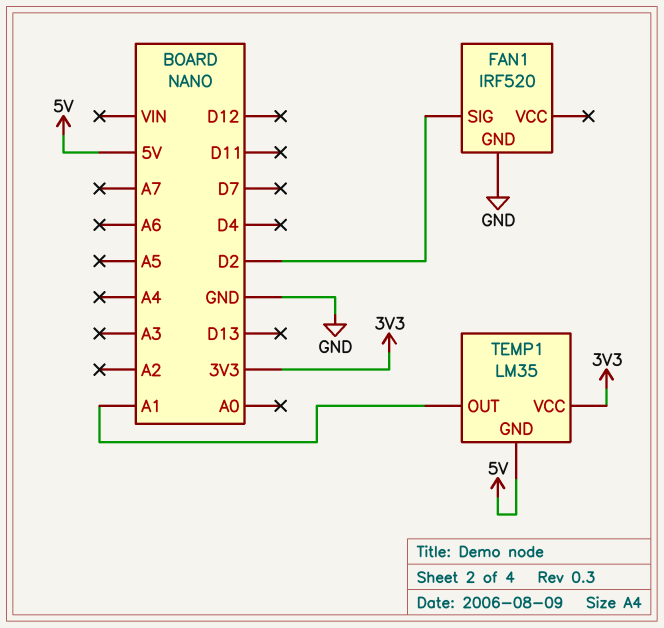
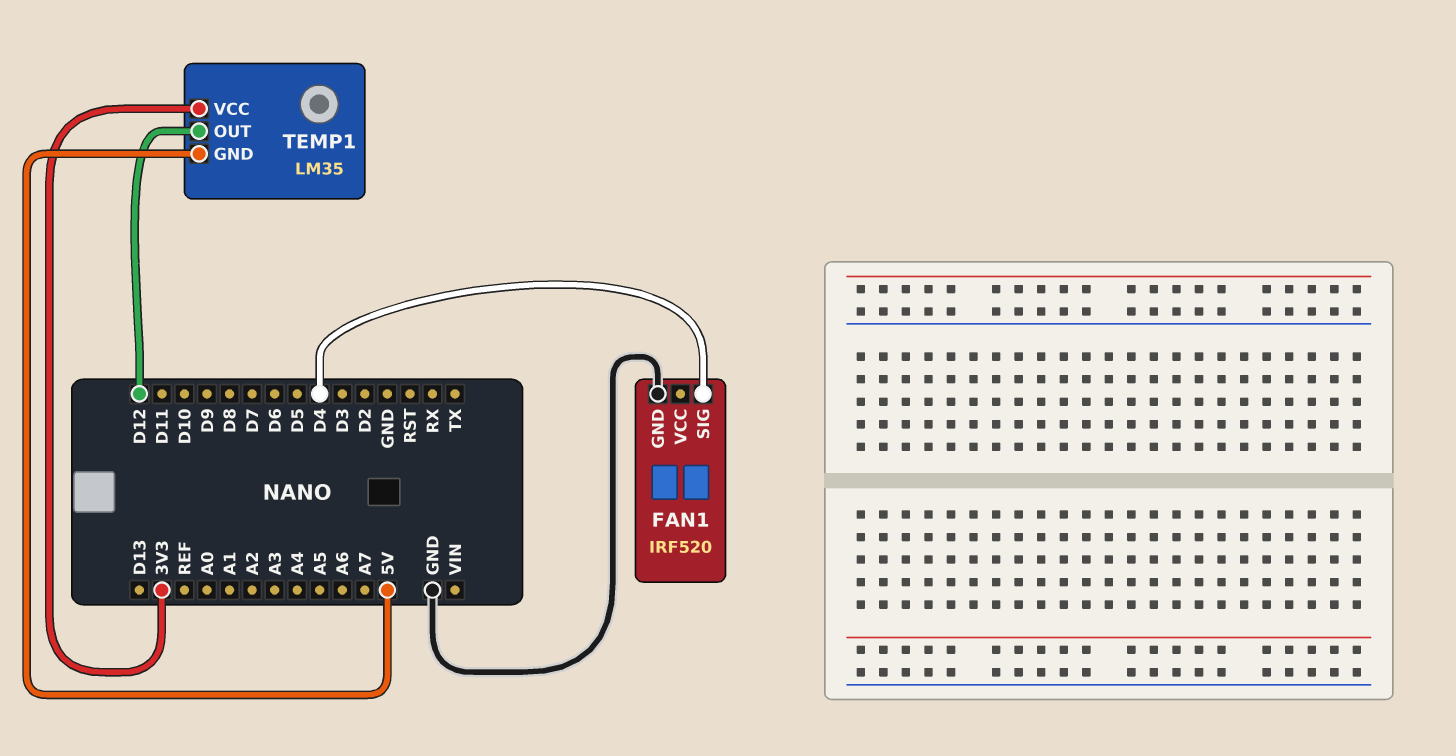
FAN1 pin SIG: D2 -> D4
TEMP1 pin OUT: A1 -> D12

